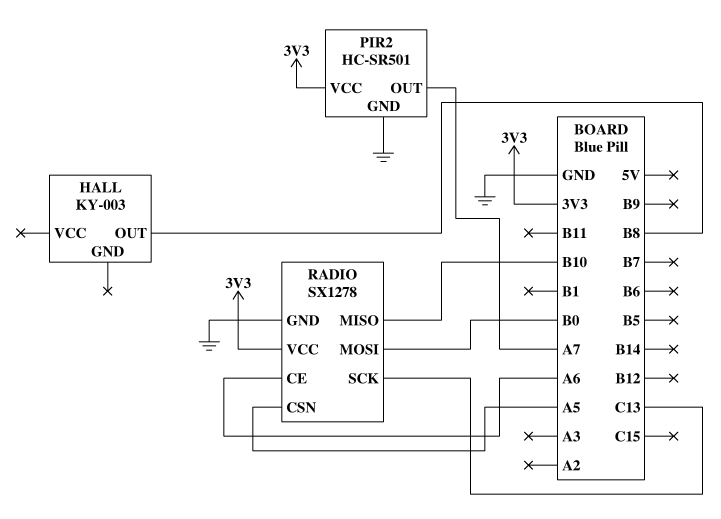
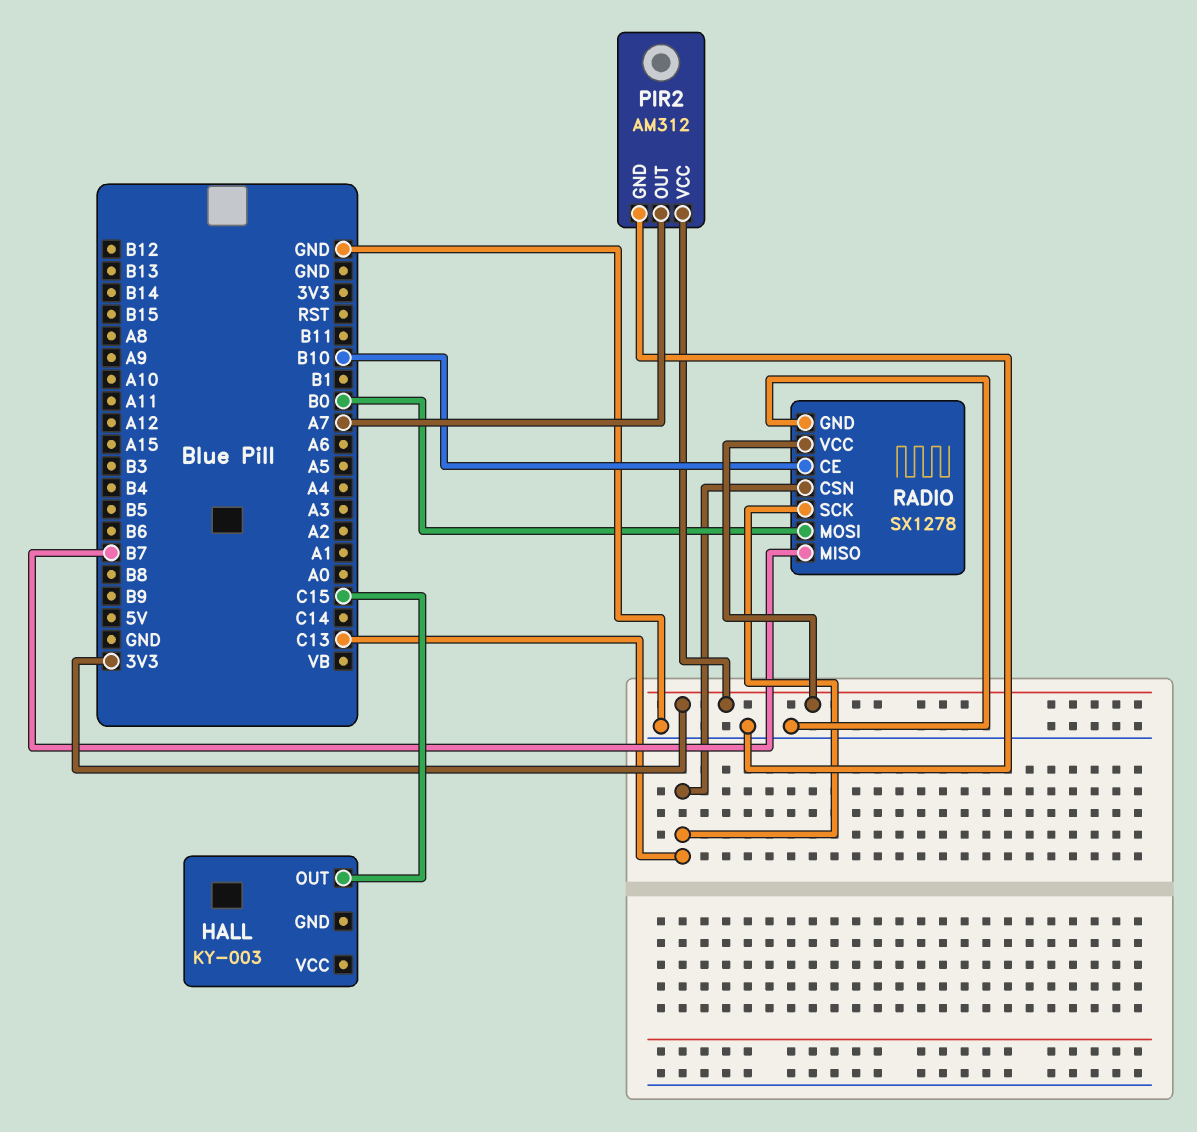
HALL pin OUT: B8 -> C15
PIR2: HC-SR501 -> AM312
RADIO pin CE: A6 -> B10
RADIO pin CSN: A5 -> C13
RADIO pin MISO: B10 -> B7

